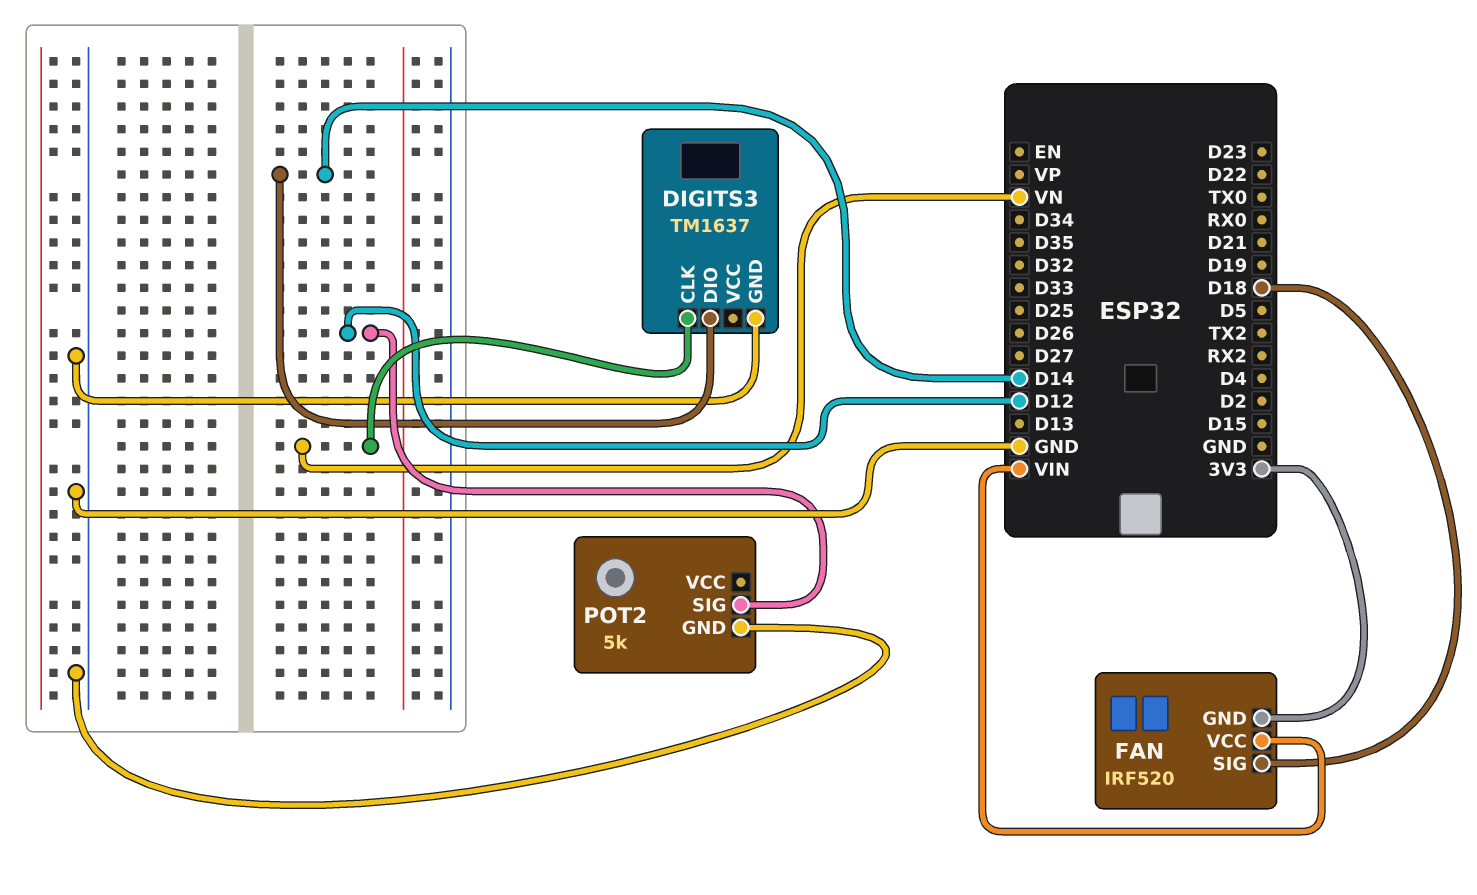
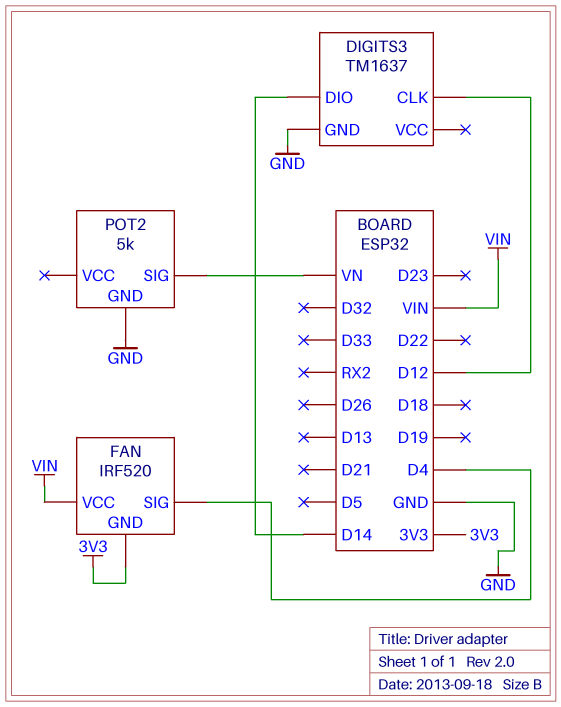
DIGITS3 pin CLK: VN -> D12
FAN pin SIG: D18 -> D4
POT2 pin SIG: D12 -> VN

